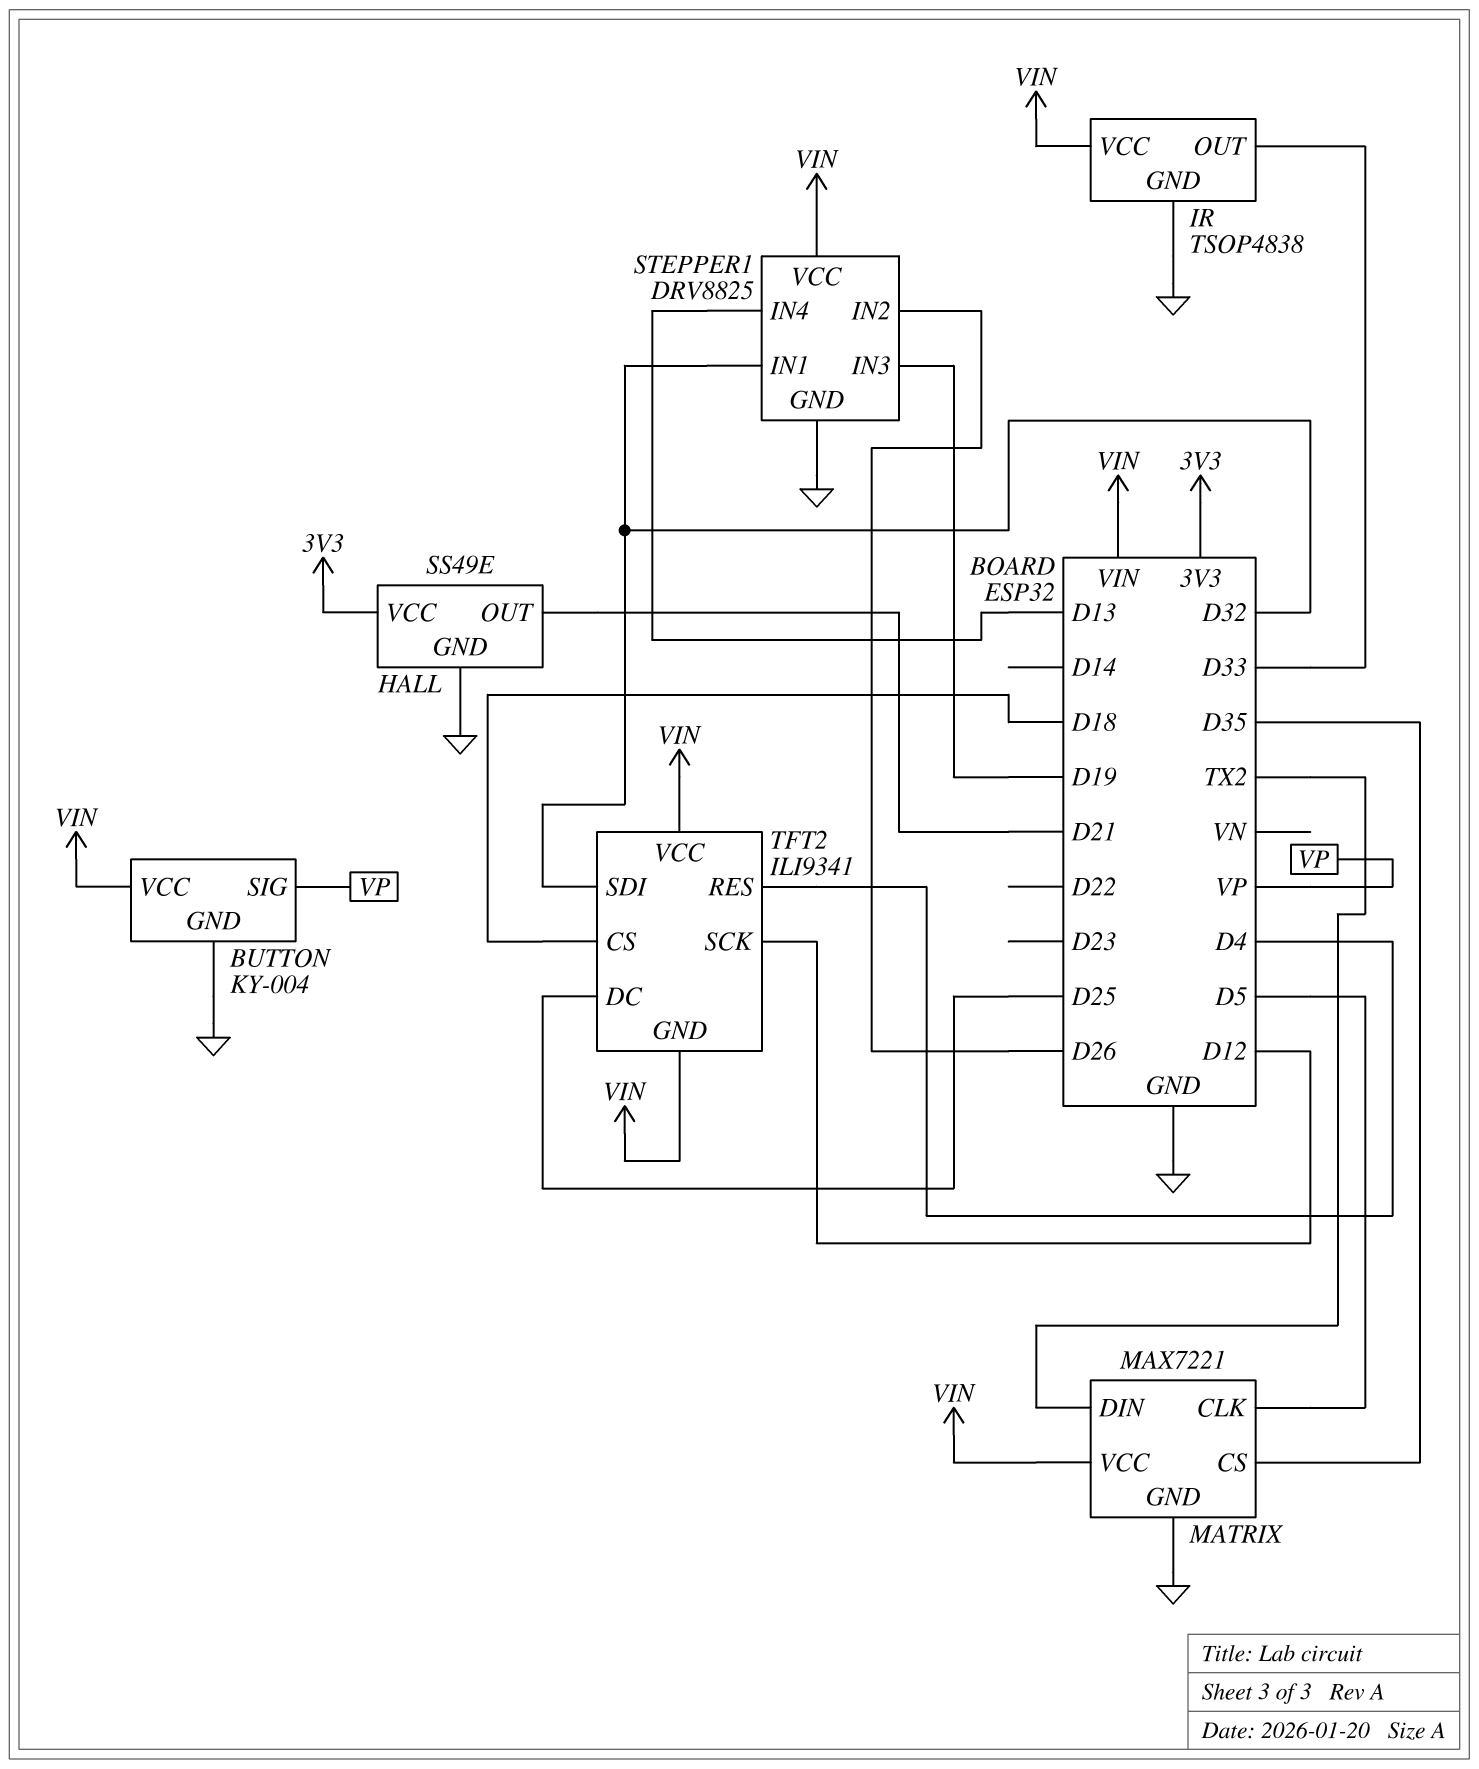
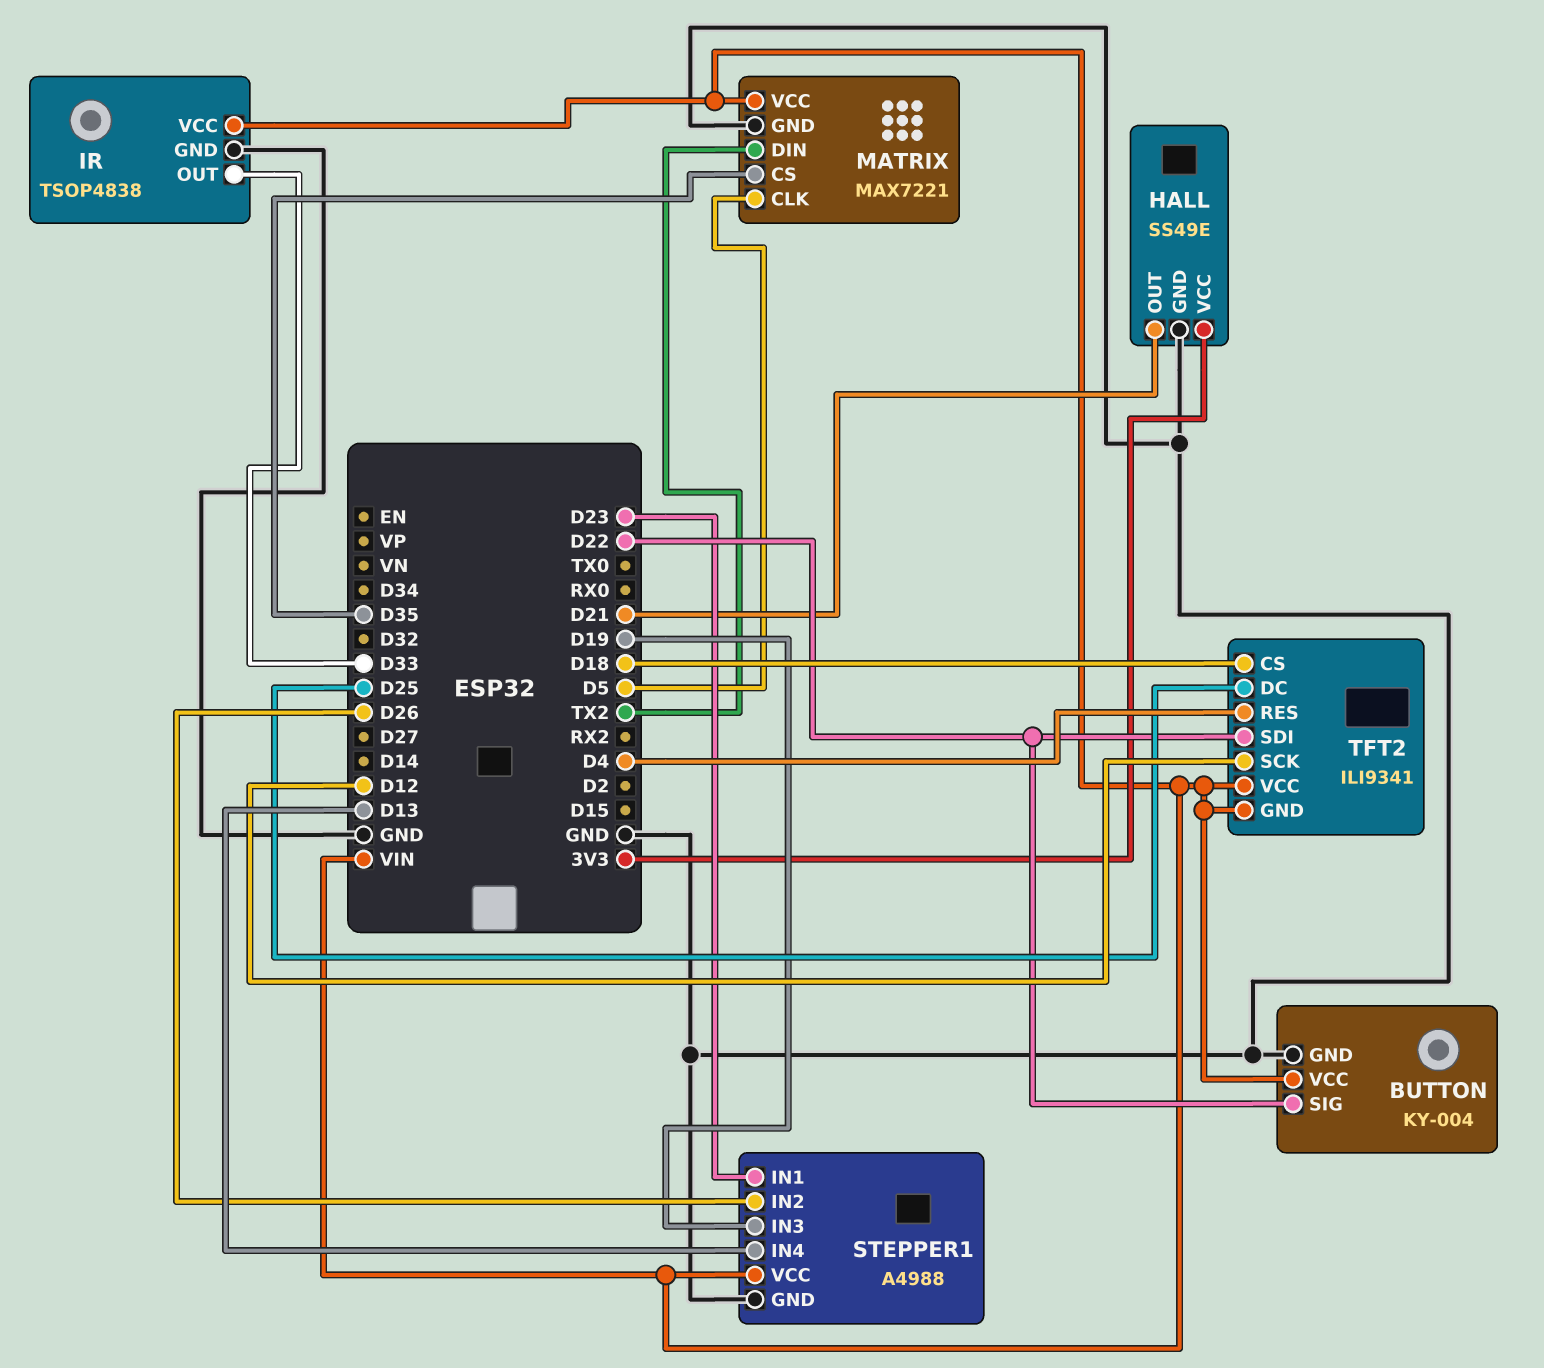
BUTTON pin SIG: VP -> D22
STEPPER1: DRV8825 -> A4988
STEPPER1 pin IN1: D32 -> D23
TFT2 pin SDI: D32 -> D22

